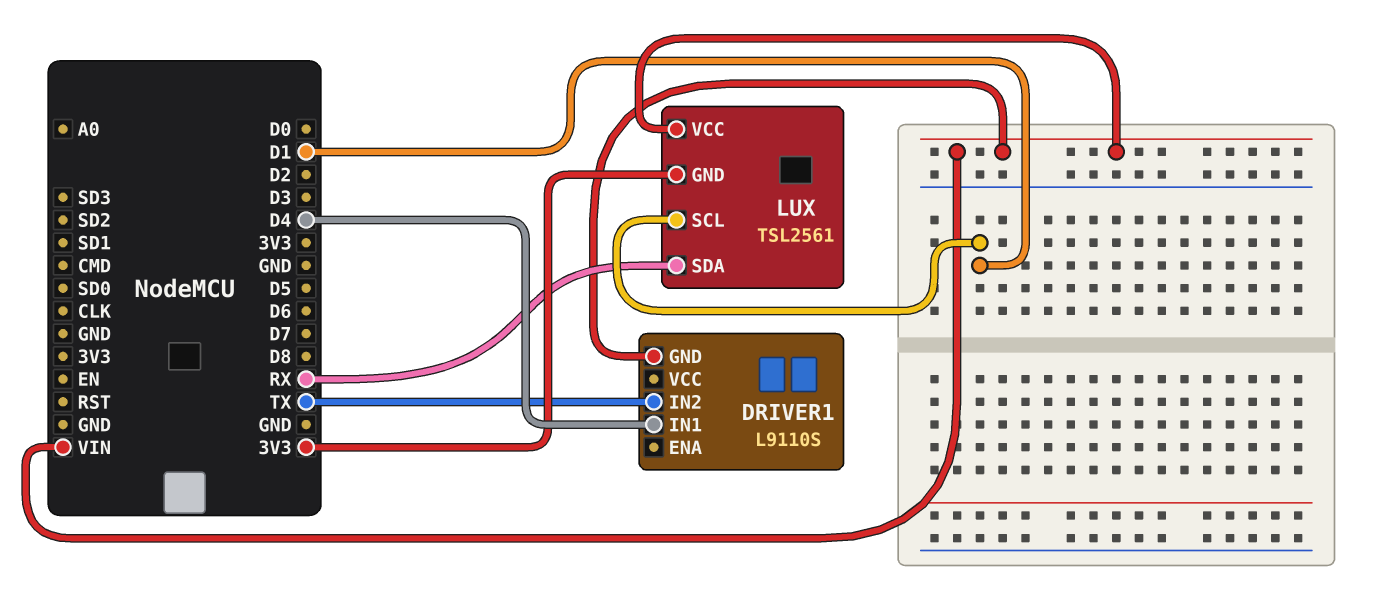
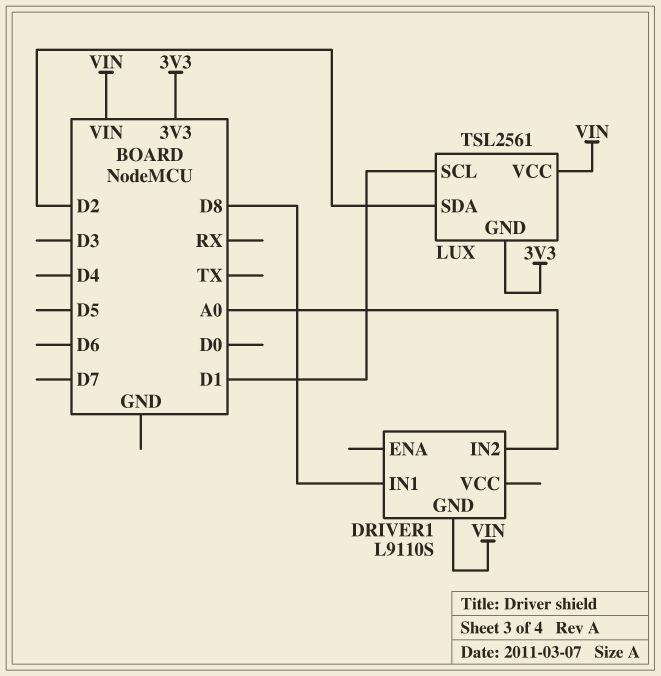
DRIVER1 pin IN1: D4 -> D8
DRIVER1 pin IN2: TX -> A0
LUX pin SDA: RX -> D2

